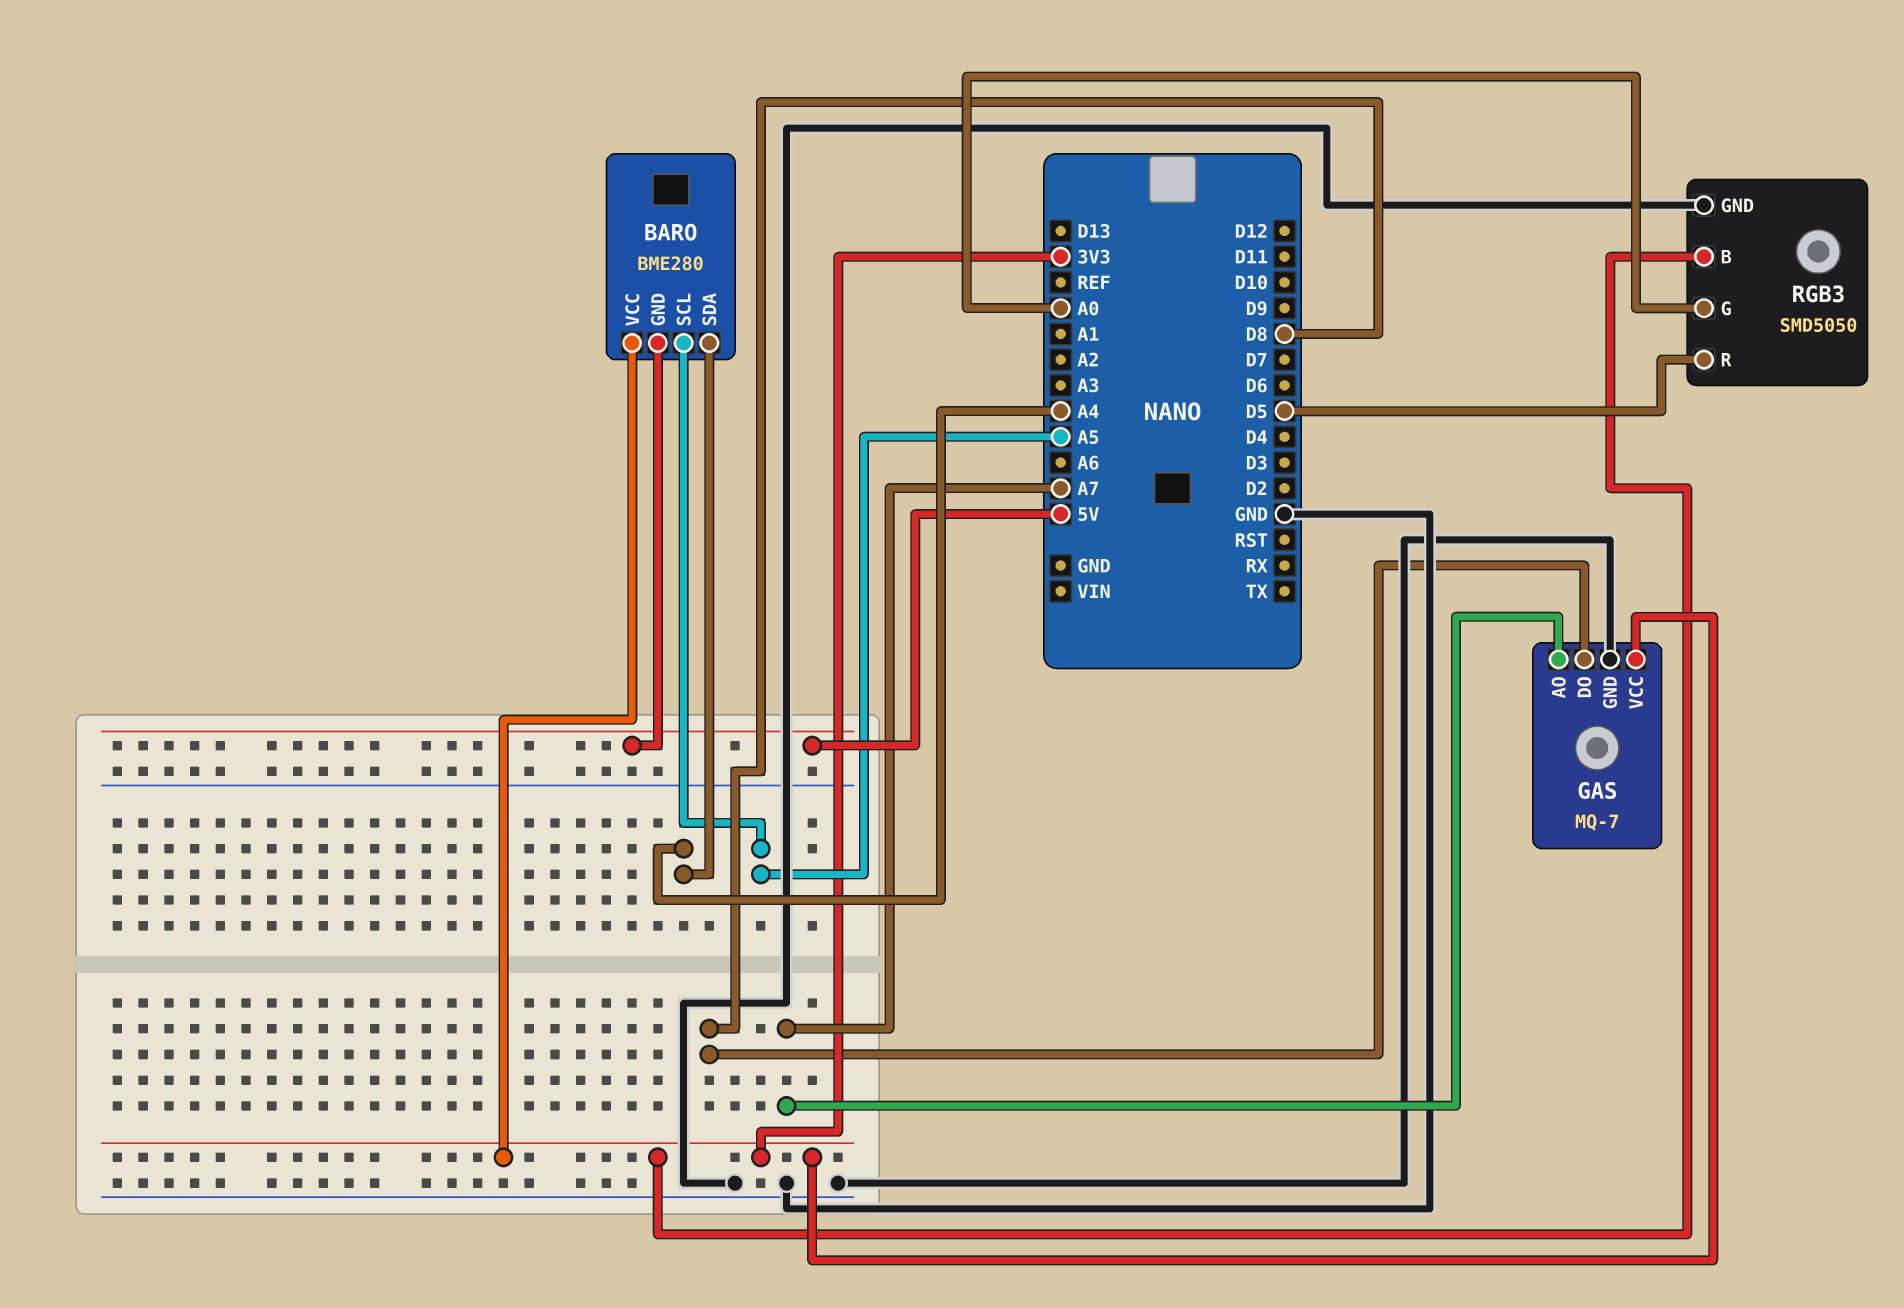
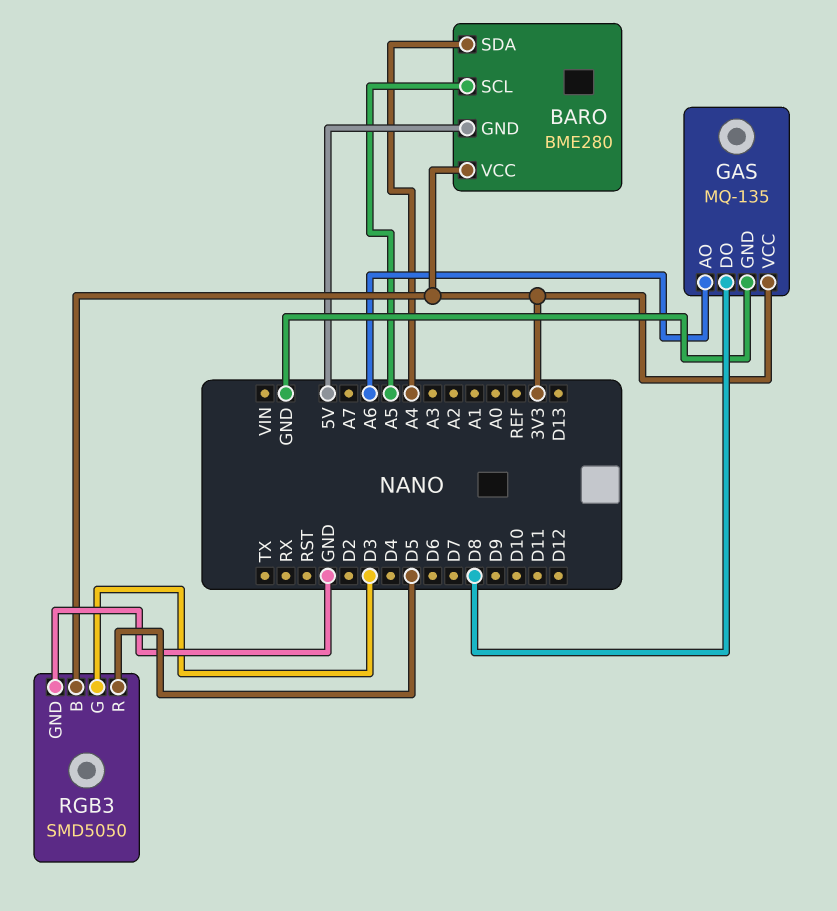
GAS: MQ-7 -> MQ-135
GAS pin AO: A7 -> A6
RGB3 pin G: A0 -> D3

